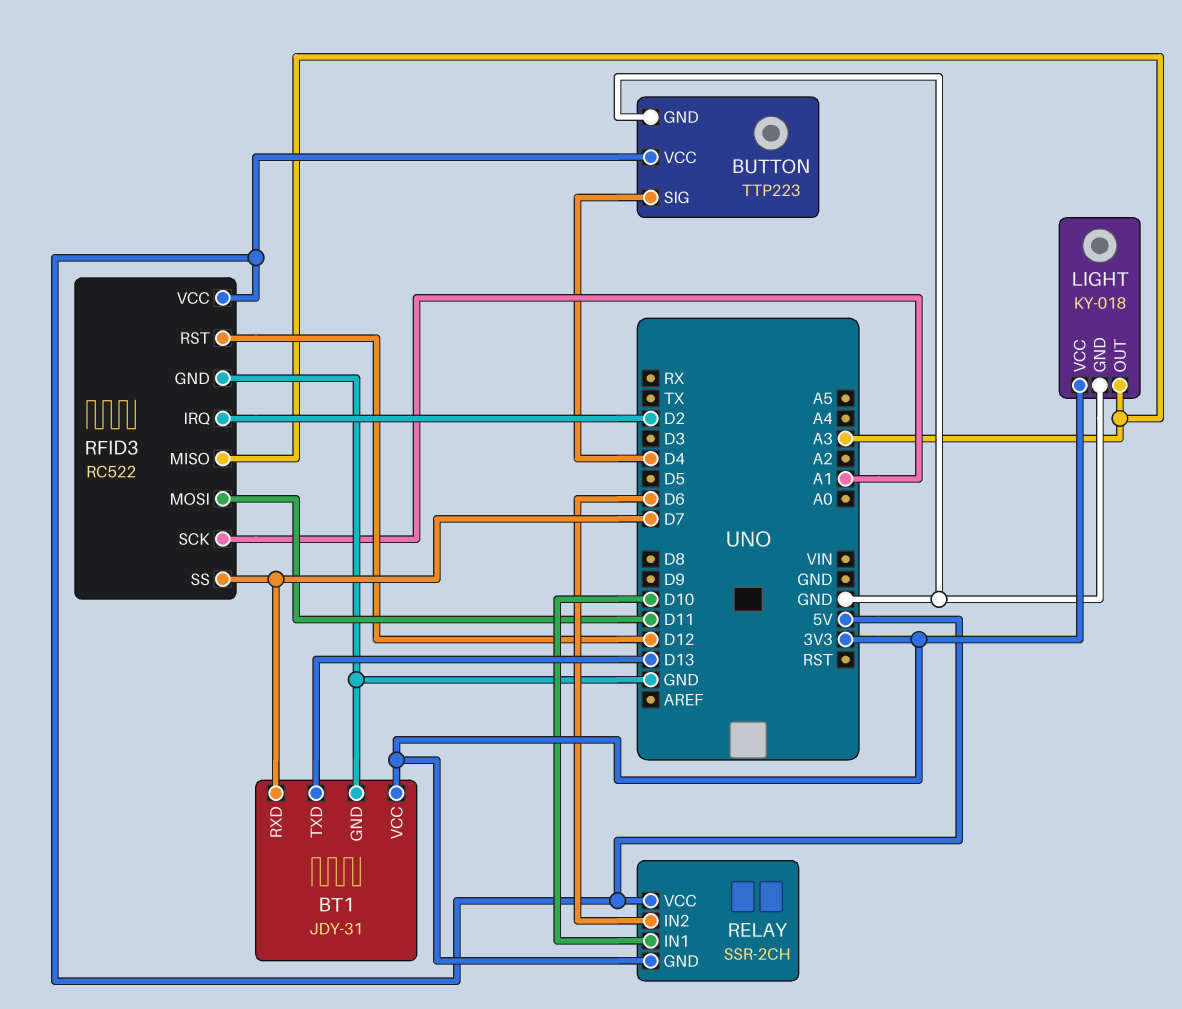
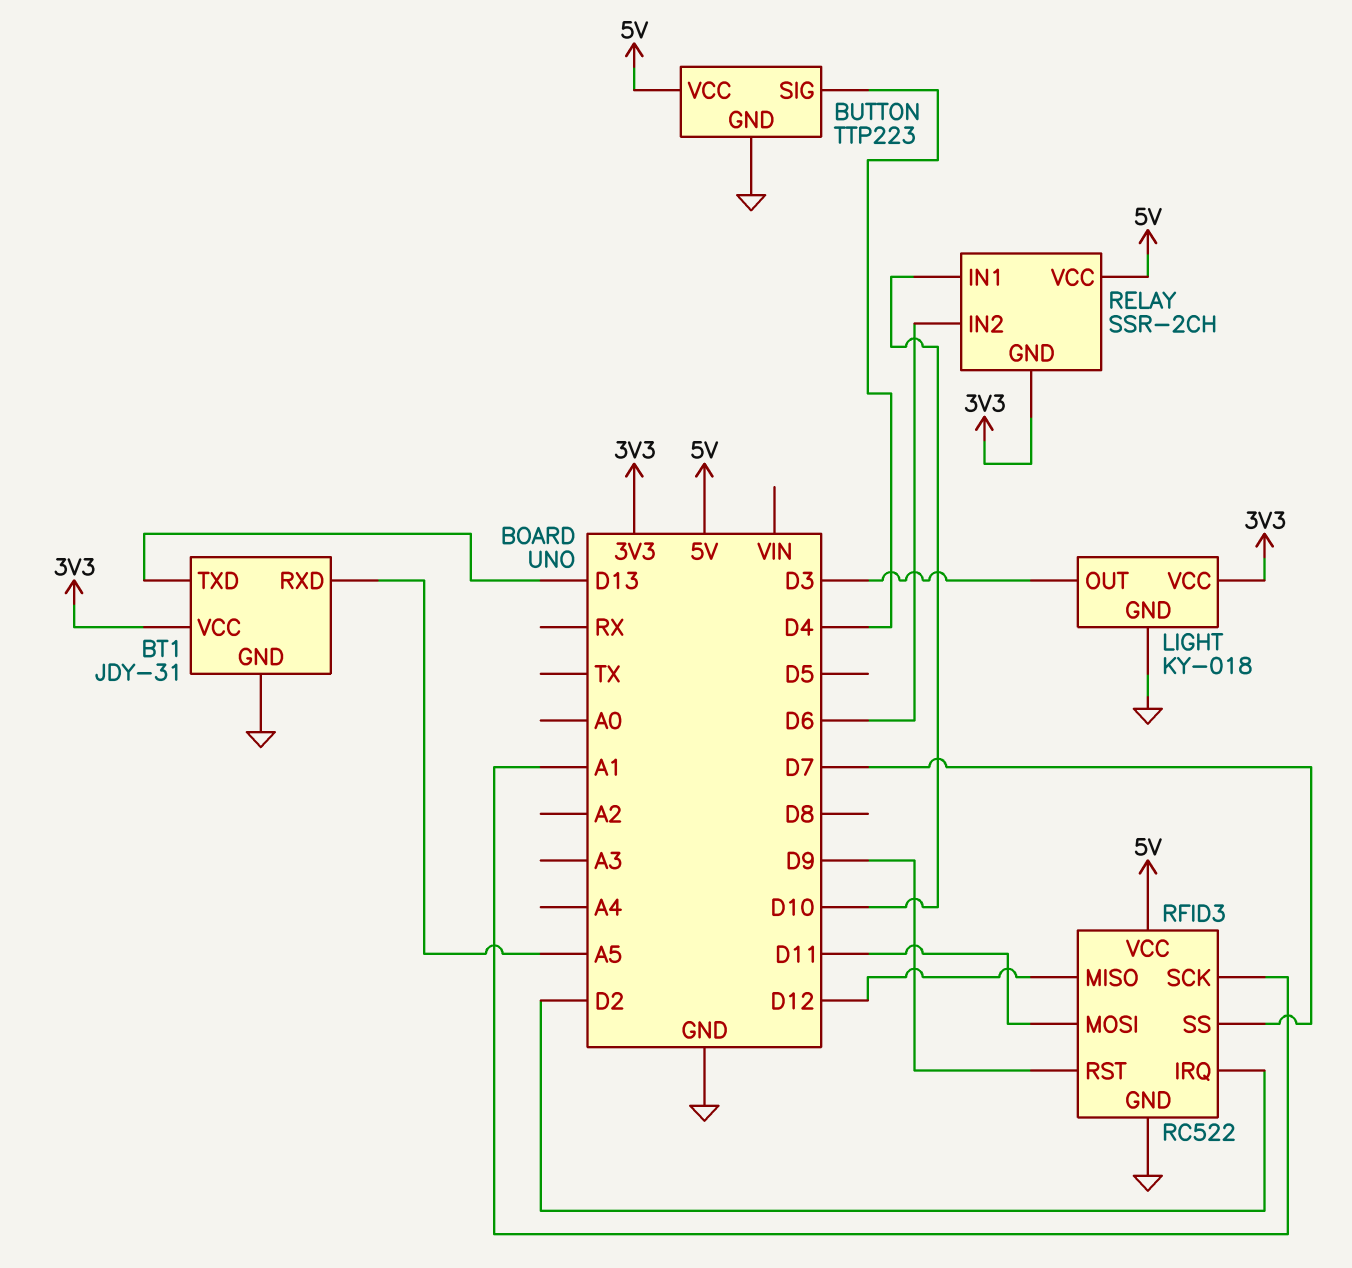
BT1 pin RXD: D7 -> A5
LIGHT pin OUT: A3 -> D3
RFID3 pin MISO: A3 -> D12
RFID3 pin RST: D12 -> D9

